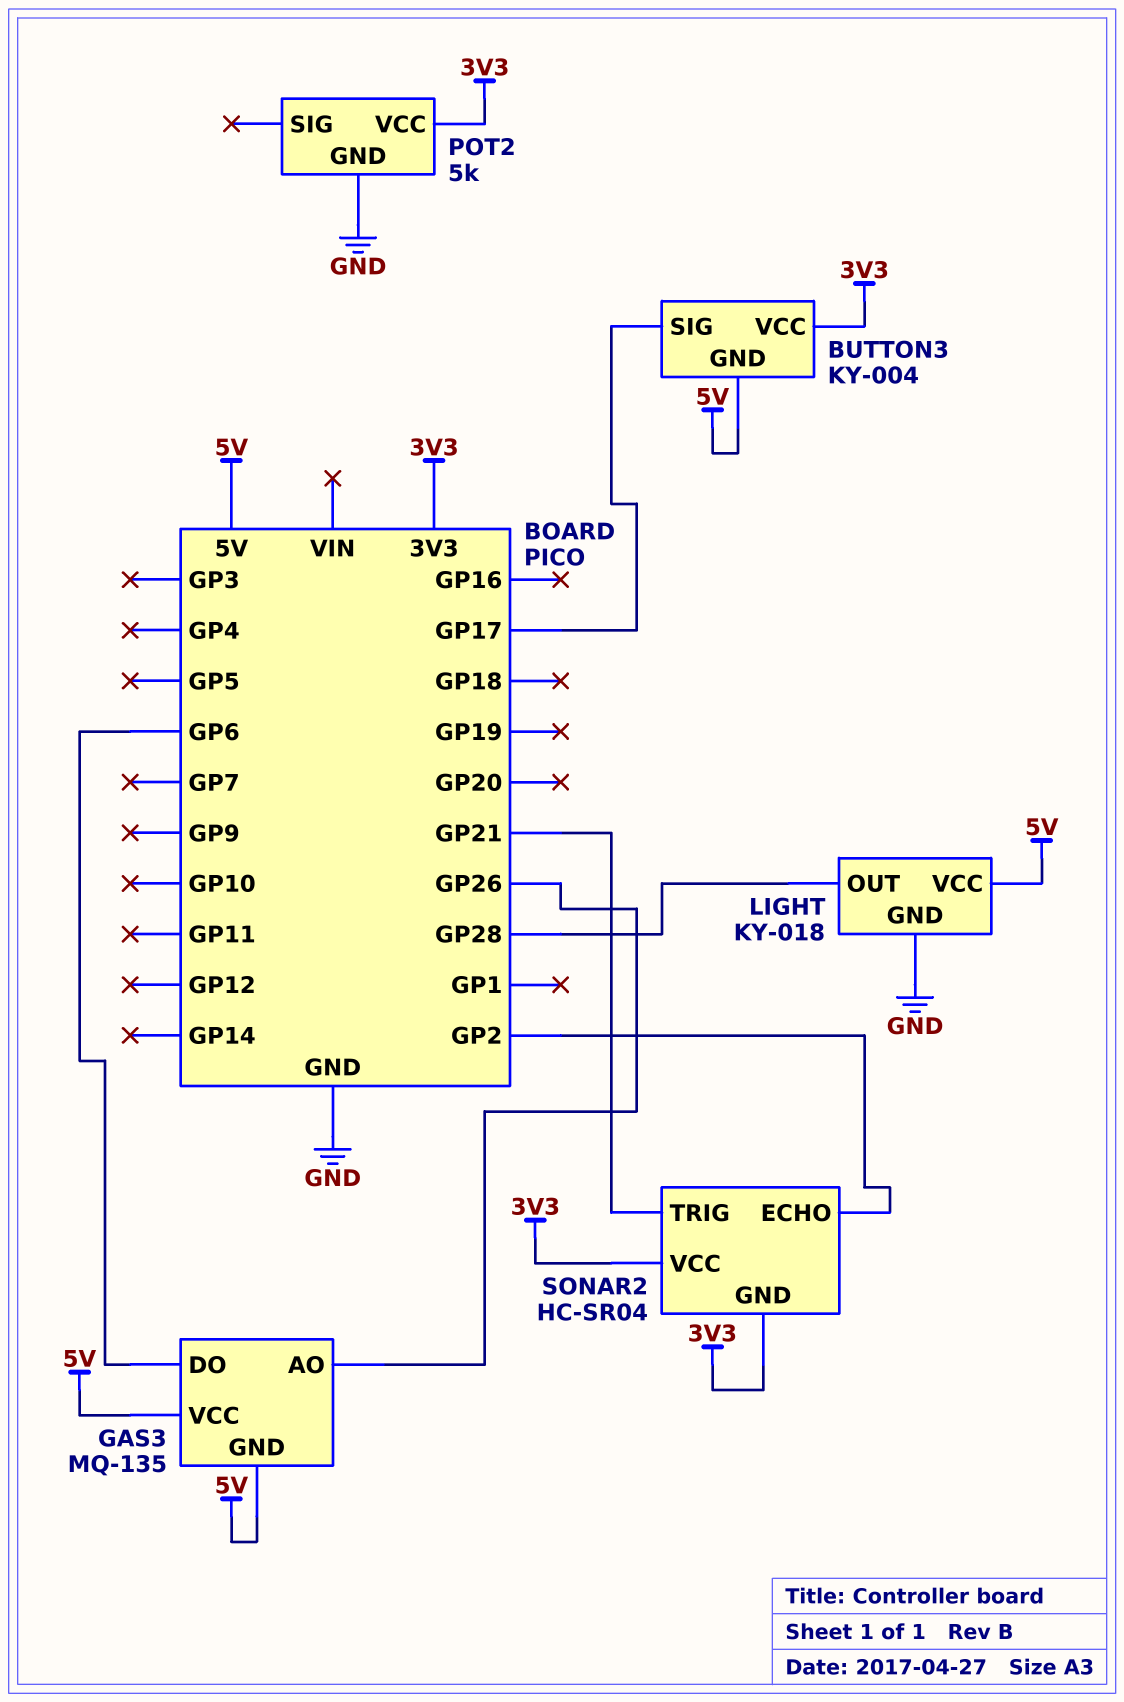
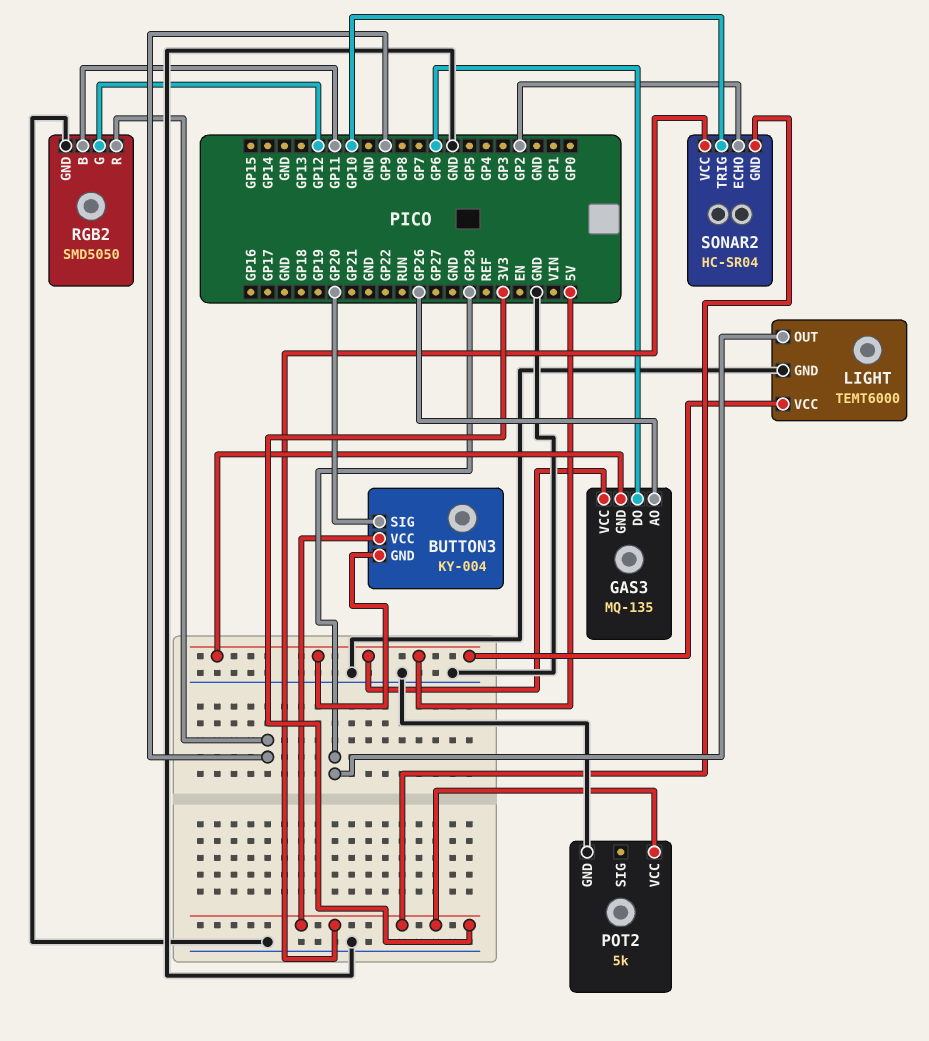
BUTTON3 pin SIG: GP17 -> GP20
LIGHT: KY-018 -> TEMT6000
RGB2: none -> SMD5050
RGB2 pin B: none -> GP11
RGB2 pin G: none -> GP12
RGB2 pin GND: none -> GND
RGB2 pin R: none -> GP9
SONAR2 pin TRIG: GP21 -> GP10

